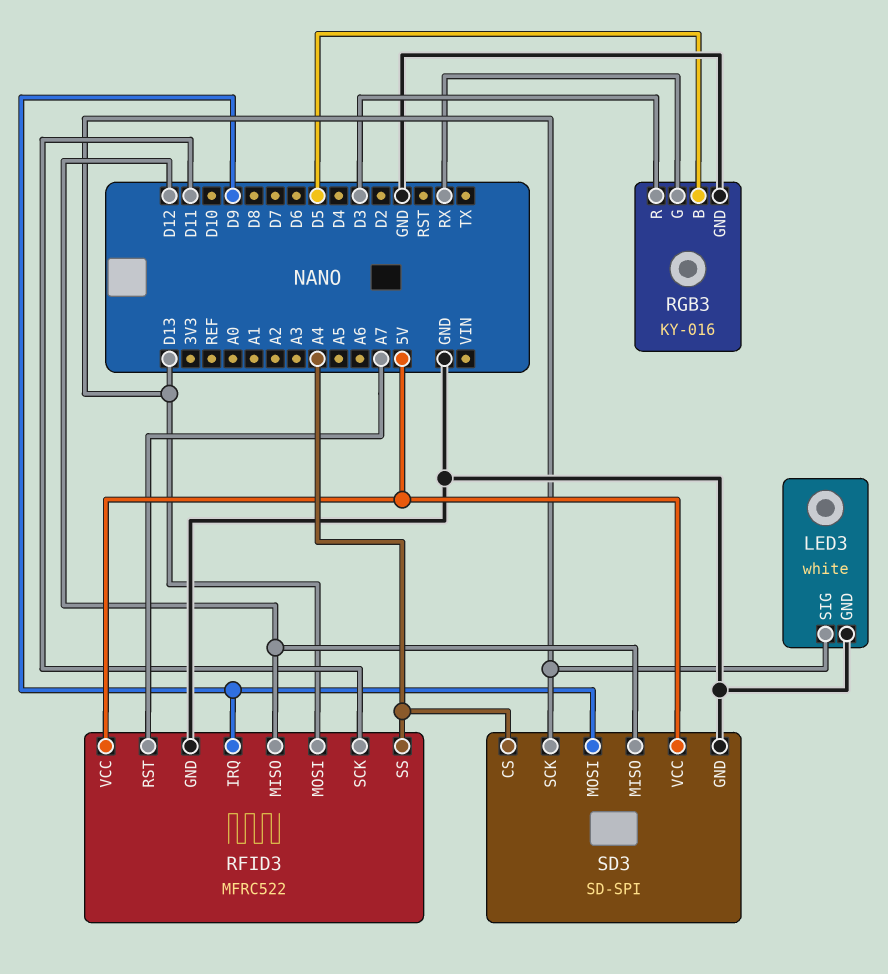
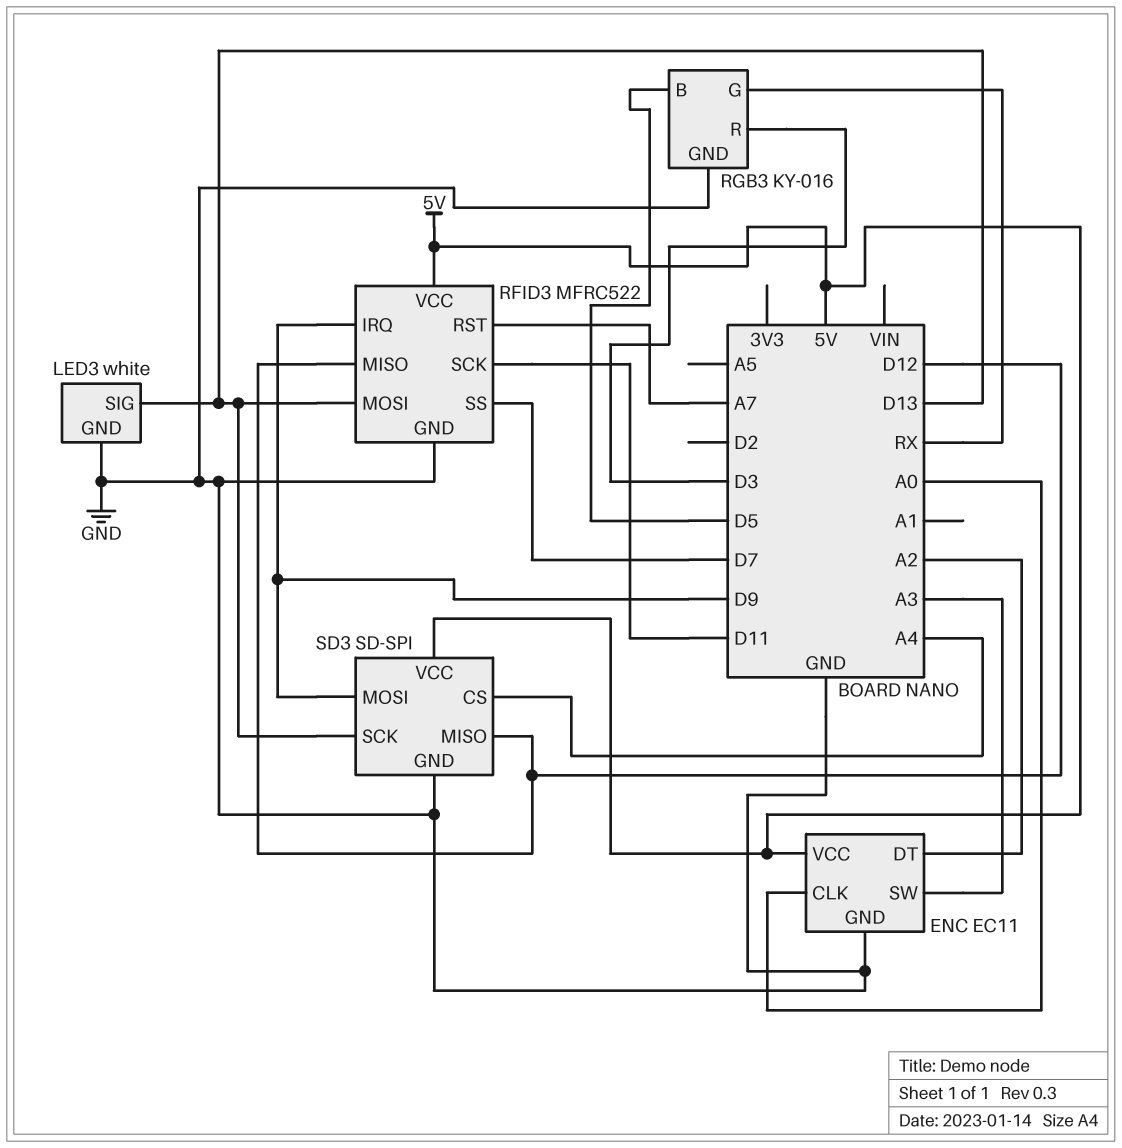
ENC: none -> EC11
ENC pin CLK: none -> A0
ENC pin DT: none -> A2
ENC pin GND: none -> GND
ENC pin SW: none -> A3
ENC pin VCC: none -> 5V
RFID3 pin SS: A4 -> D7

